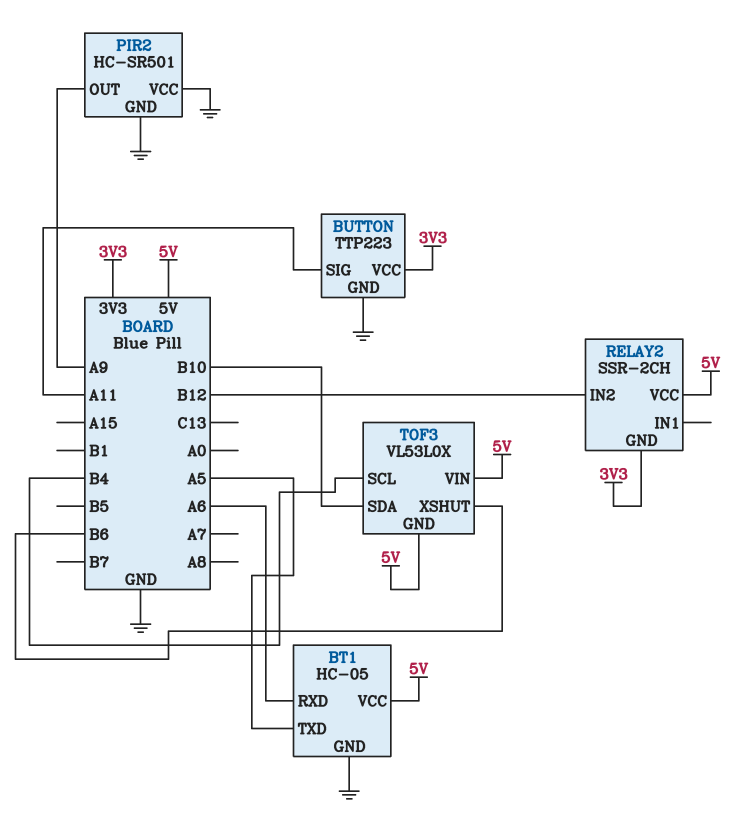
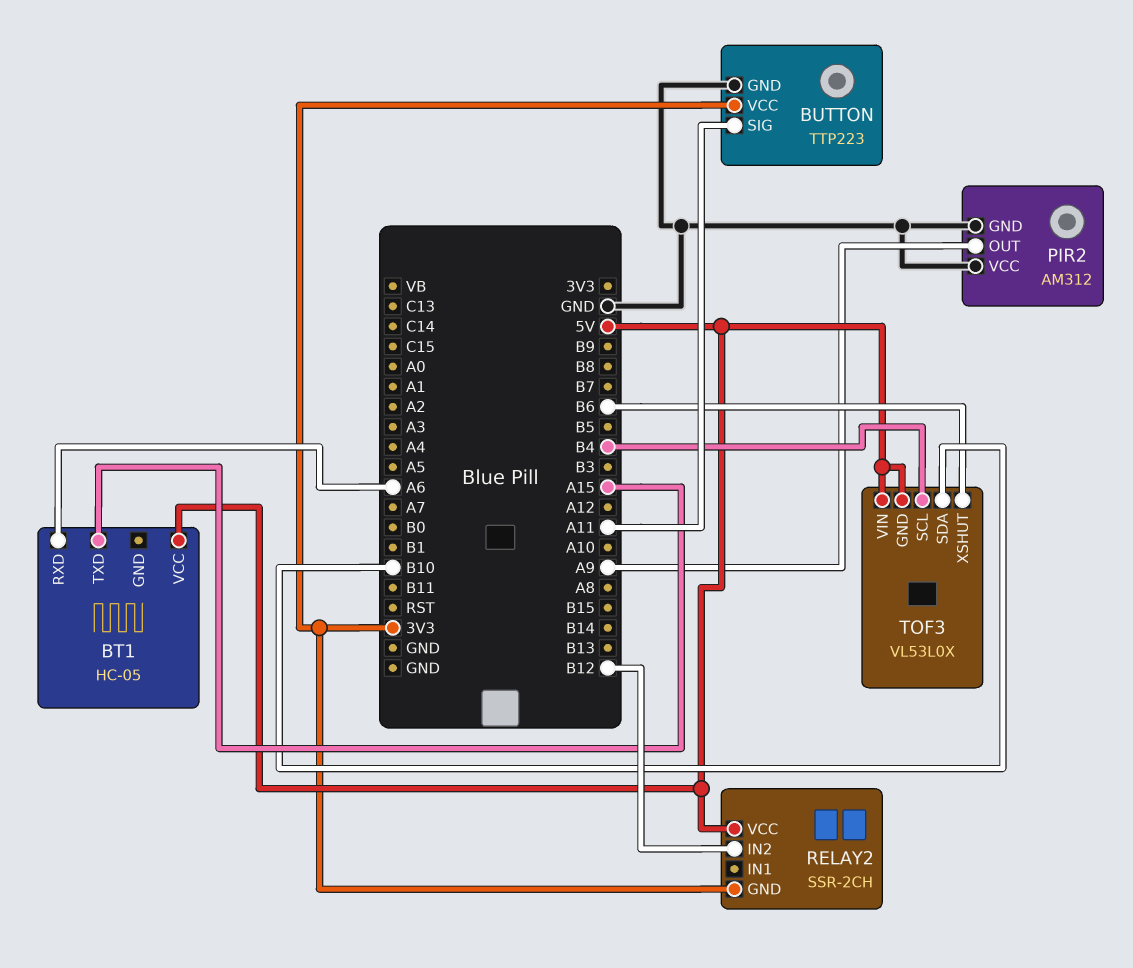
BT1 pin GND: GND -> none
BT1 pin TXD: A5 -> A15
PIR2: HC-SR501 -> AM312

